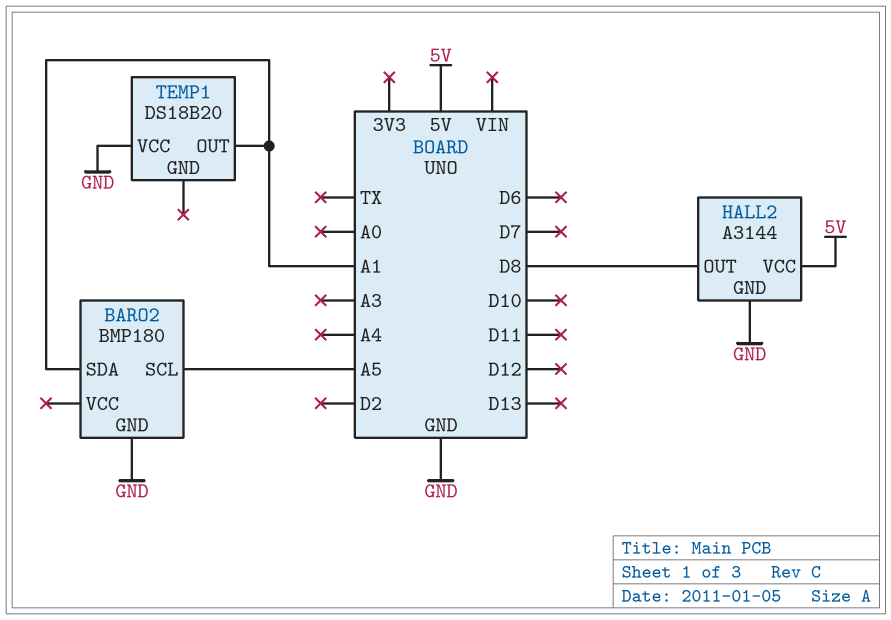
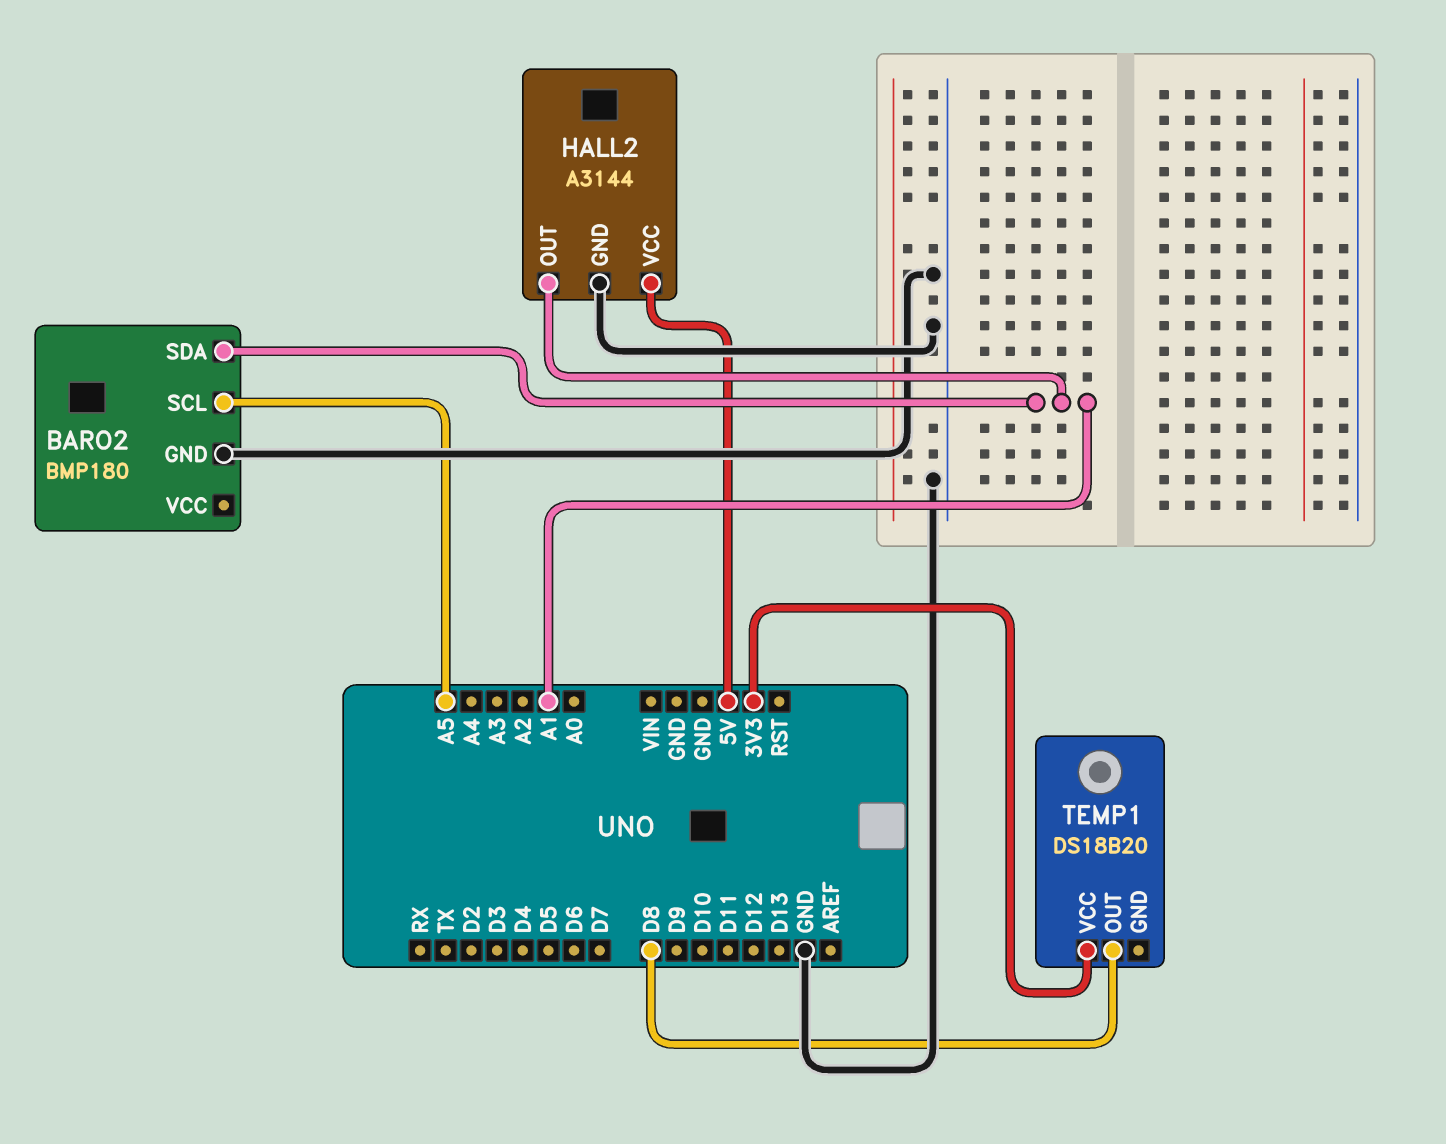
HALL2 pin OUT: D8 -> A1
TEMP1 pin OUT: A1 -> D8
TEMP1 pin VCC: GND -> 3V3

